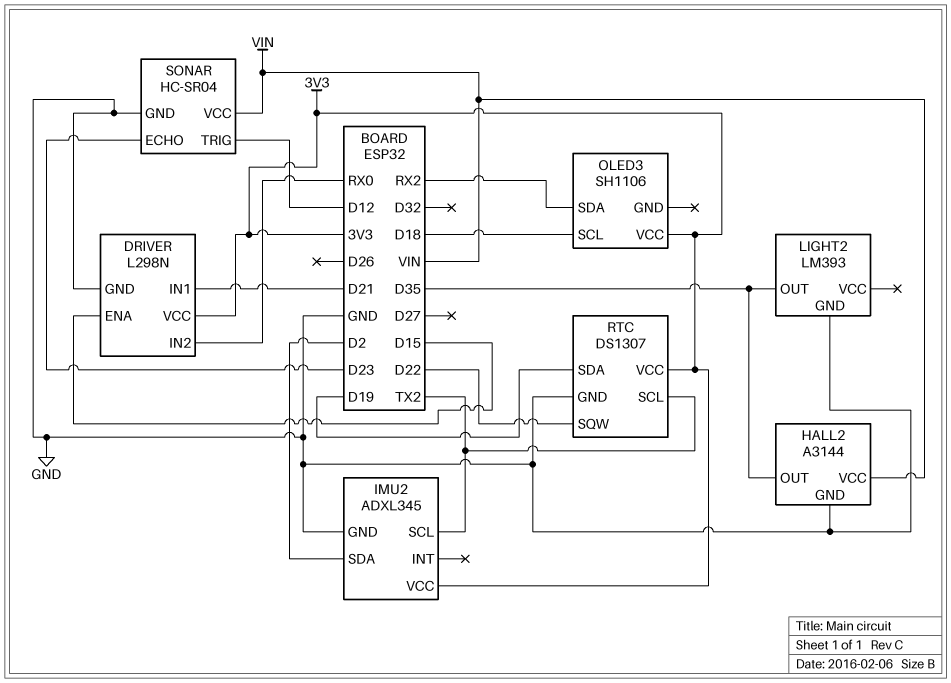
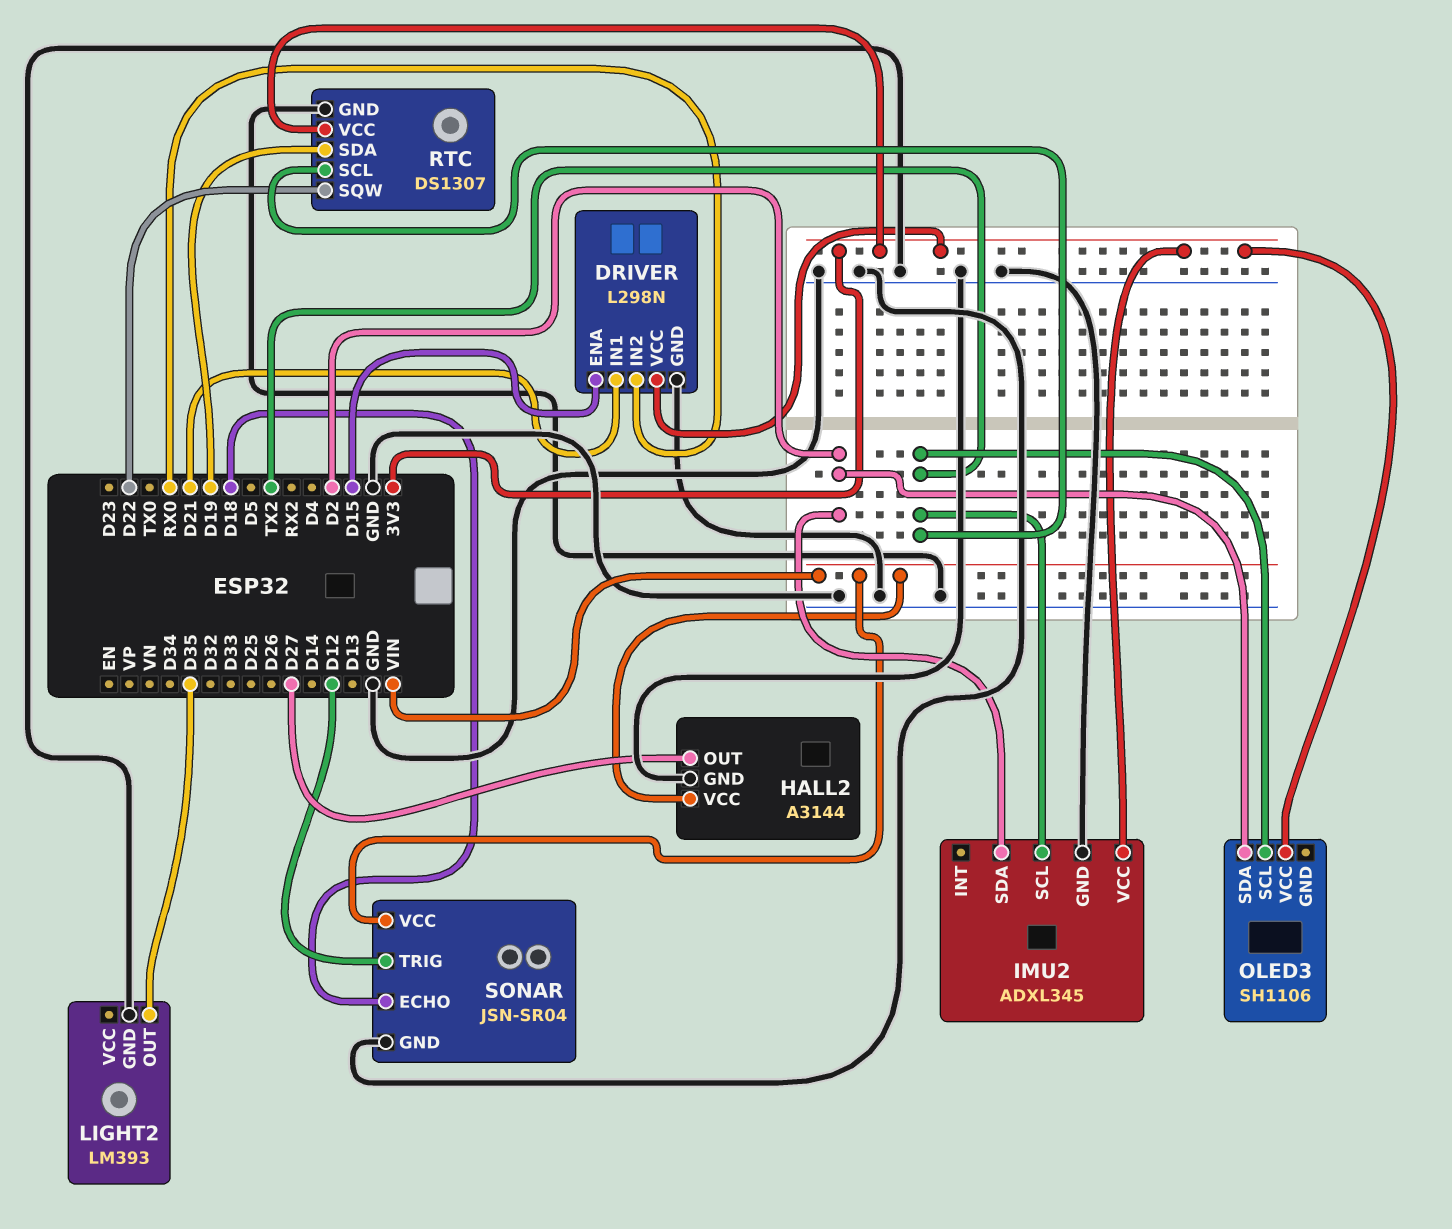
HALL2 pin OUT: D35 -> D27
OLED3 pin SCL: D18 -> TX2
OLED3 pin SDA: RX2 -> D2
SONAR: HC-SR04 -> JSN-SR04
SONAR pin ECHO: D23 -> D18

